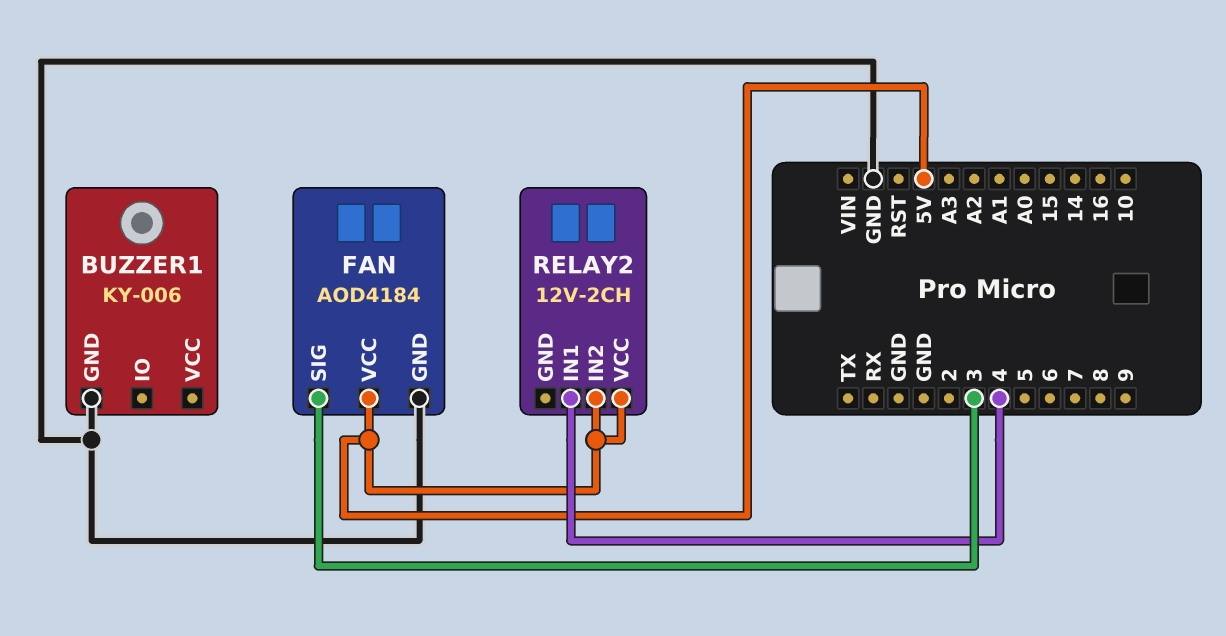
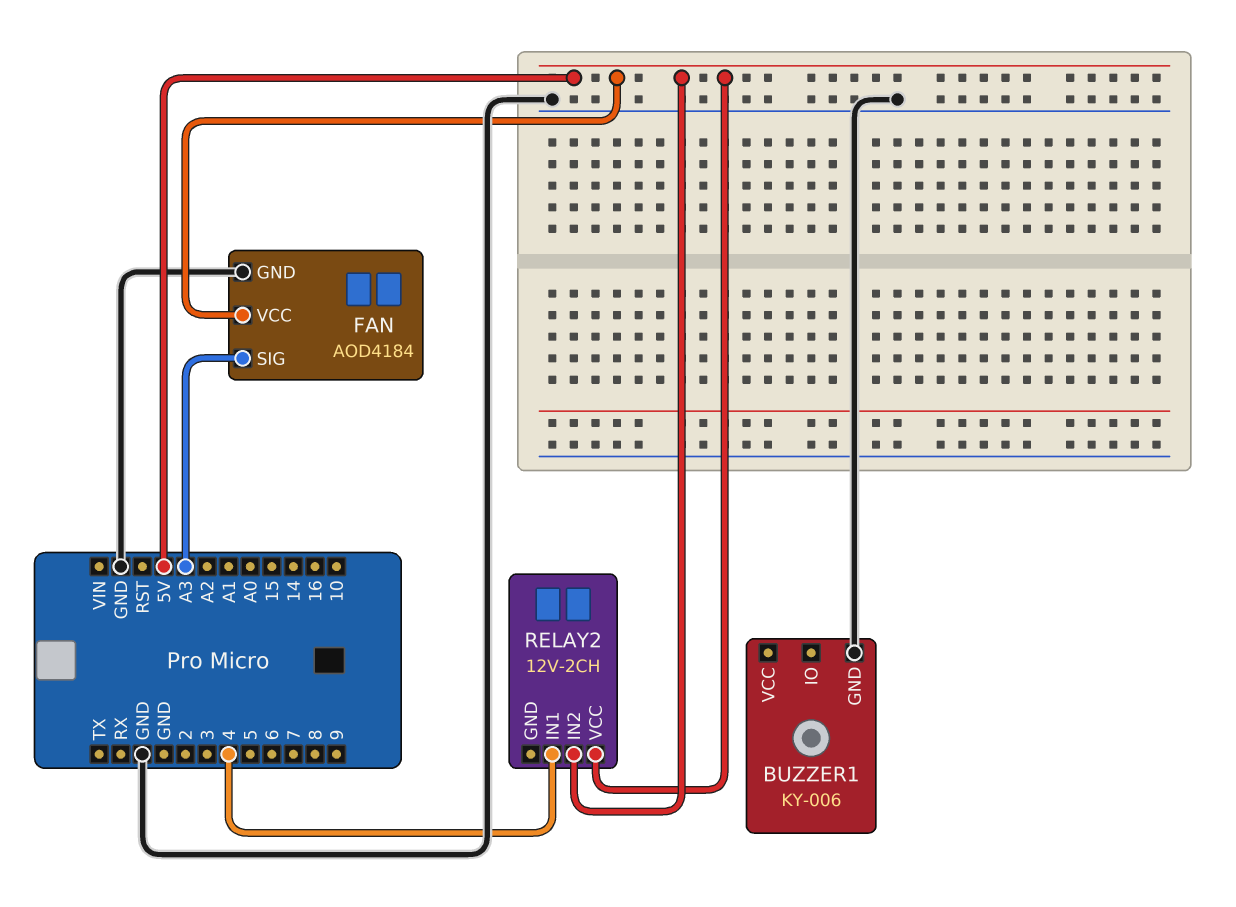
FAN pin SIG: 3 -> A3

